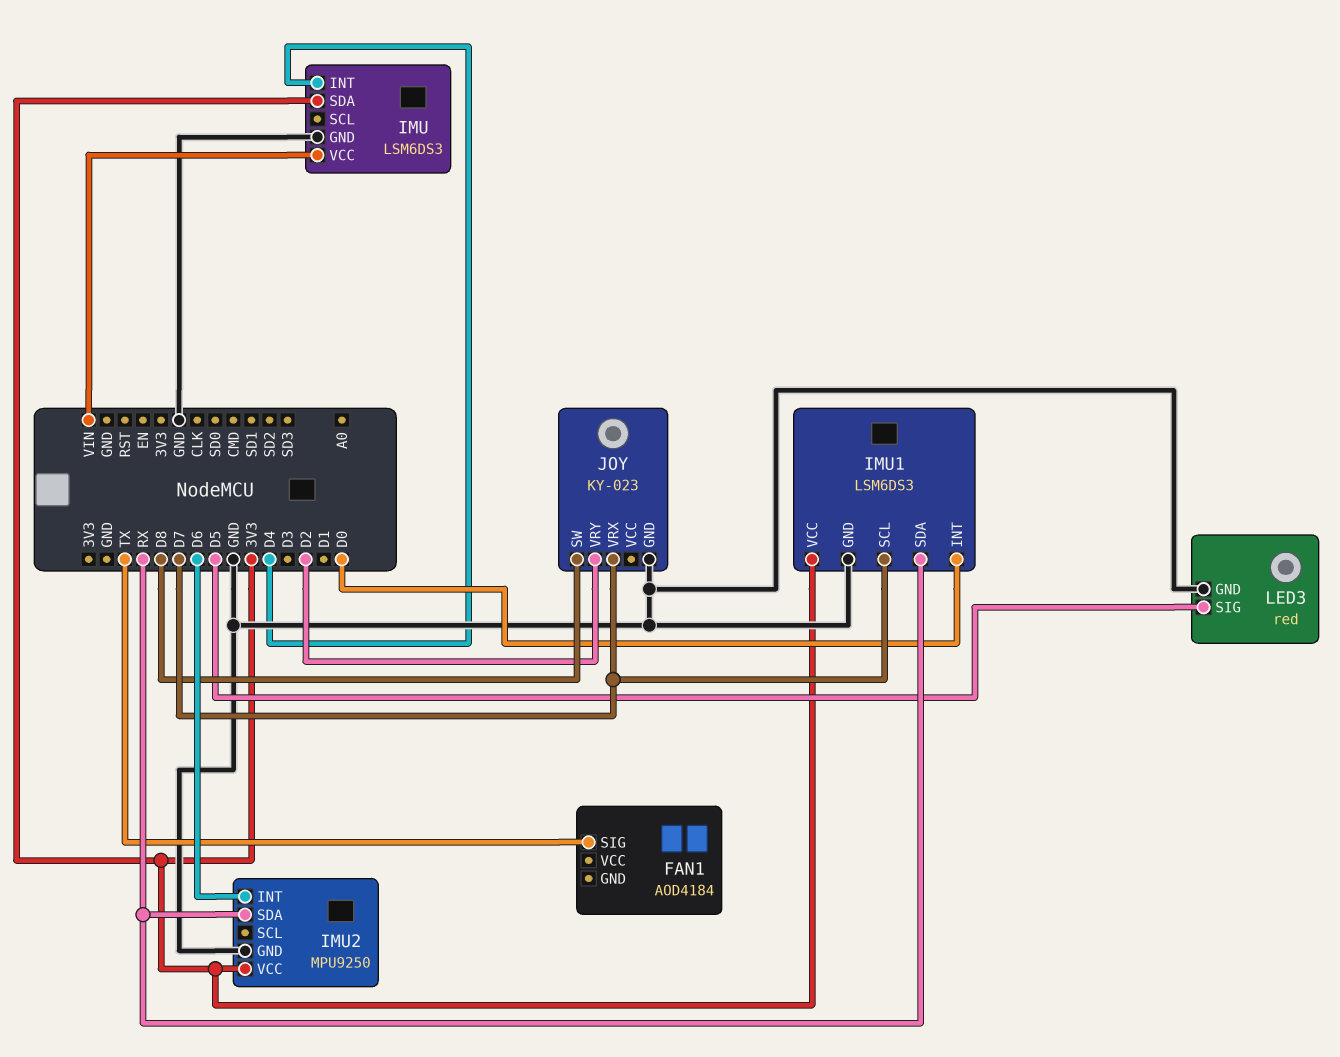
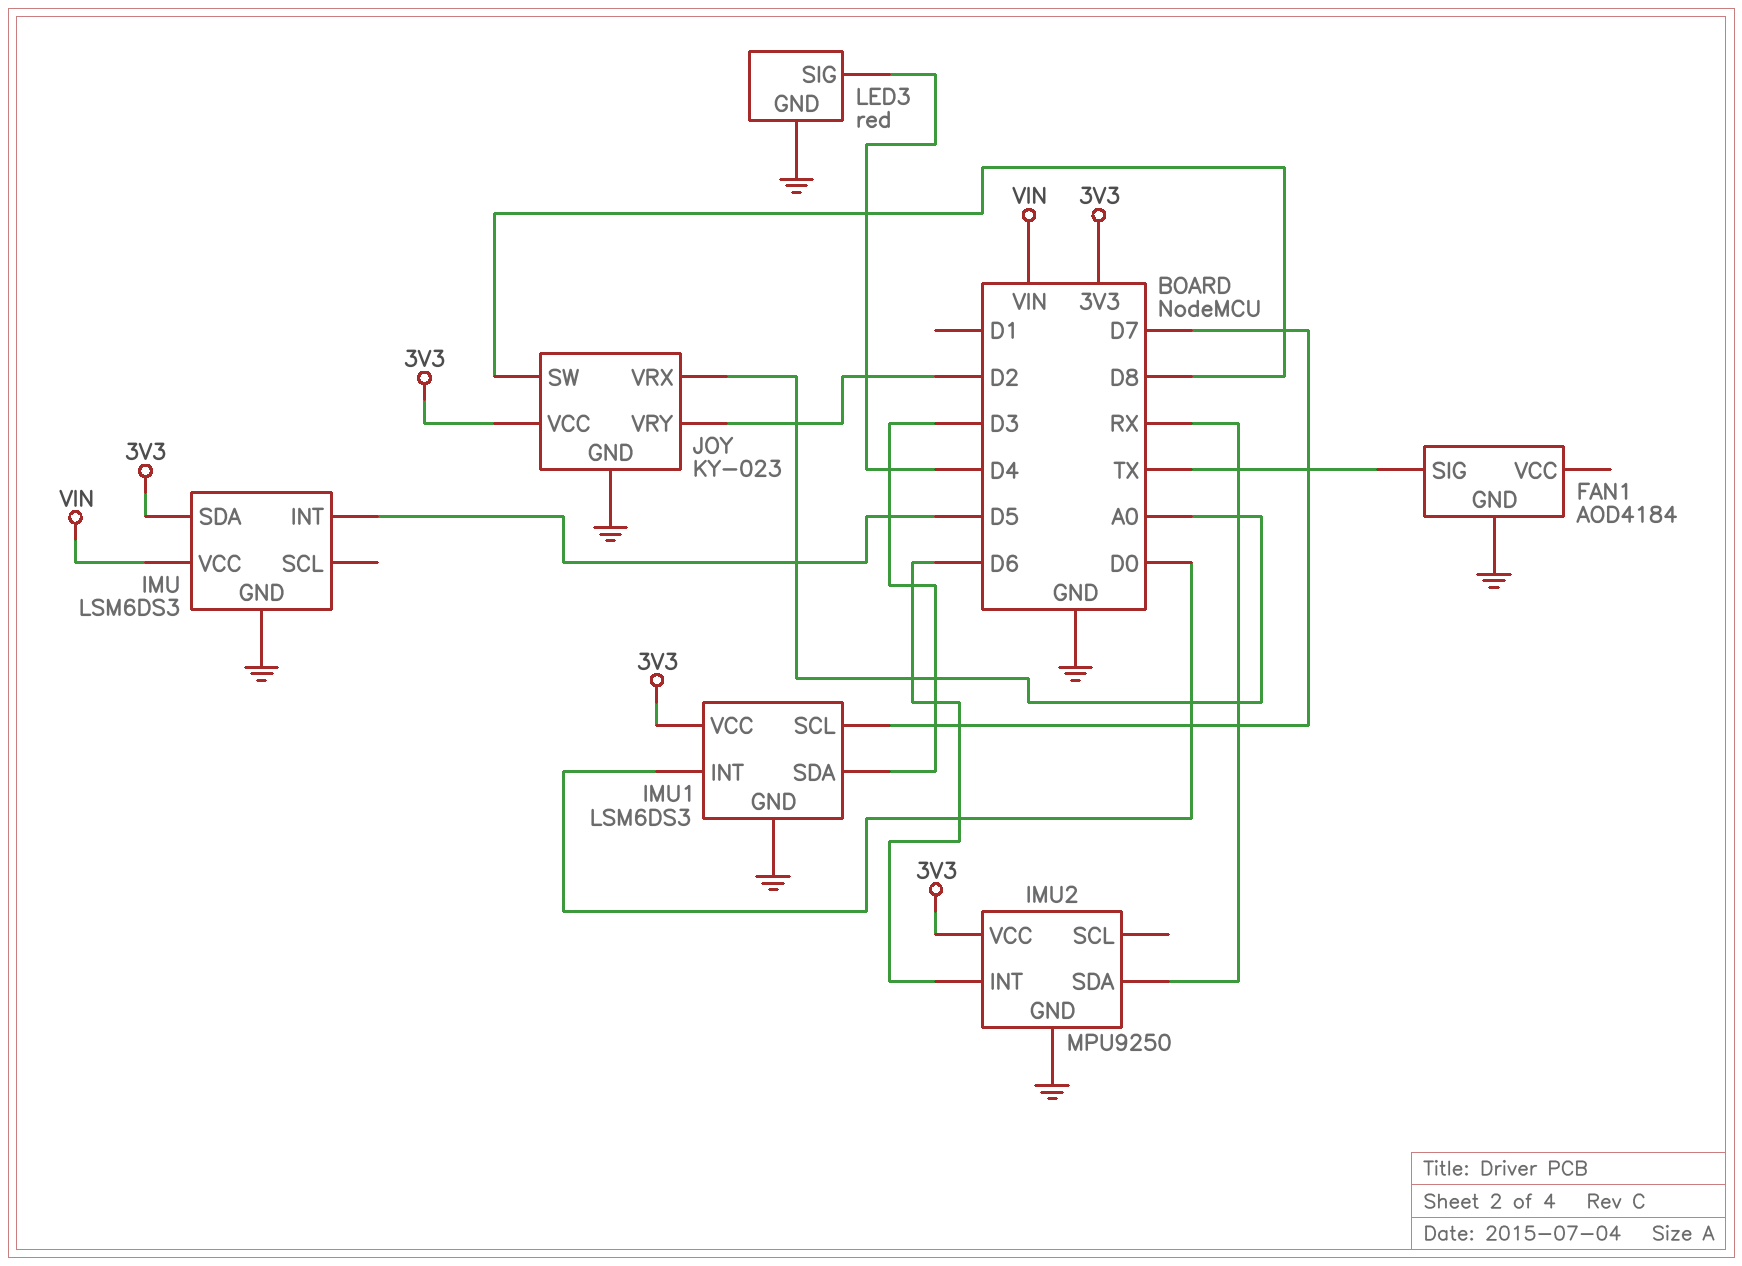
FAN1 pin GND: none -> GND
IMU pin INT: D4 -> D5
IMU1 pin SDA: RX -> D3
JOY pin VCC: none -> 3V3
JOY pin VRX: D7 -> A0
LED3 pin SIG: D5 -> D4

